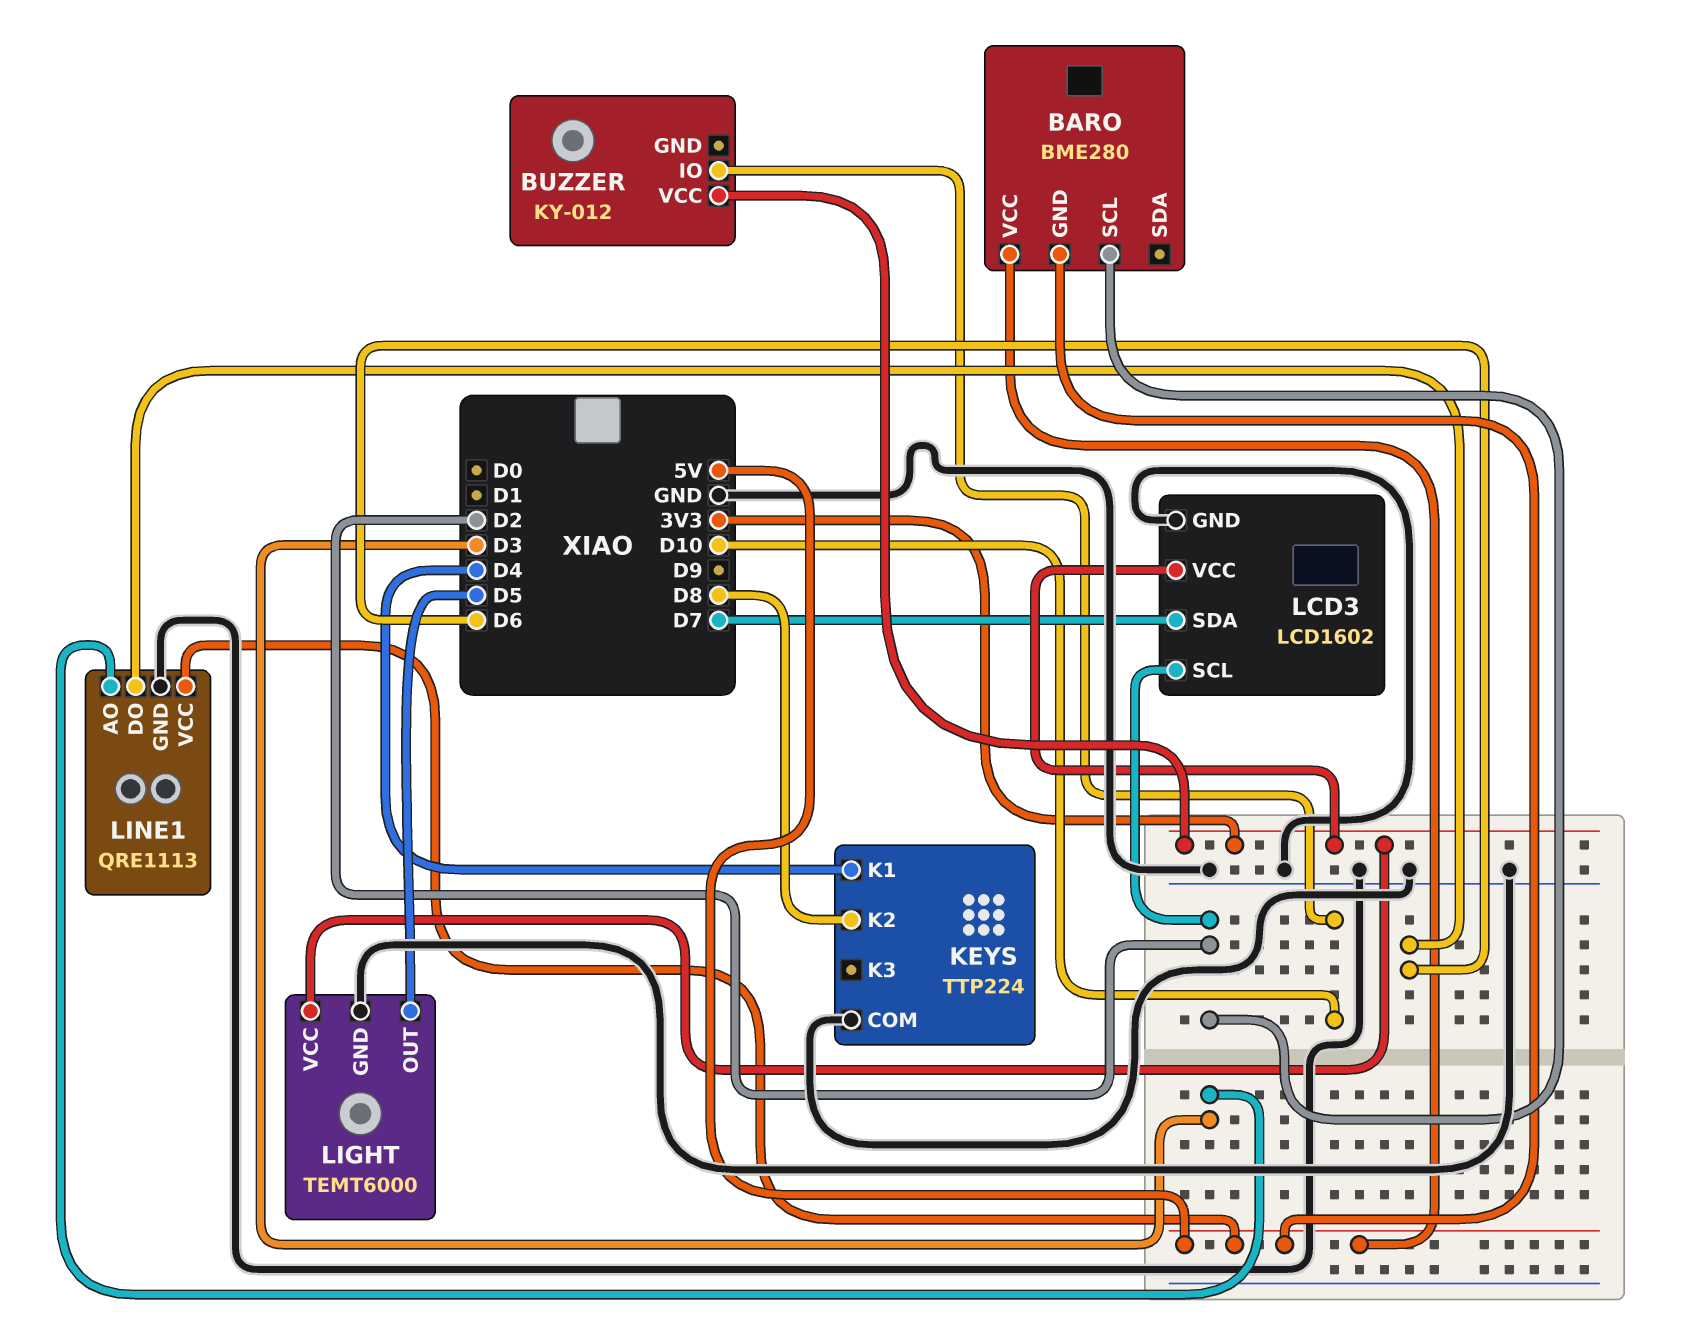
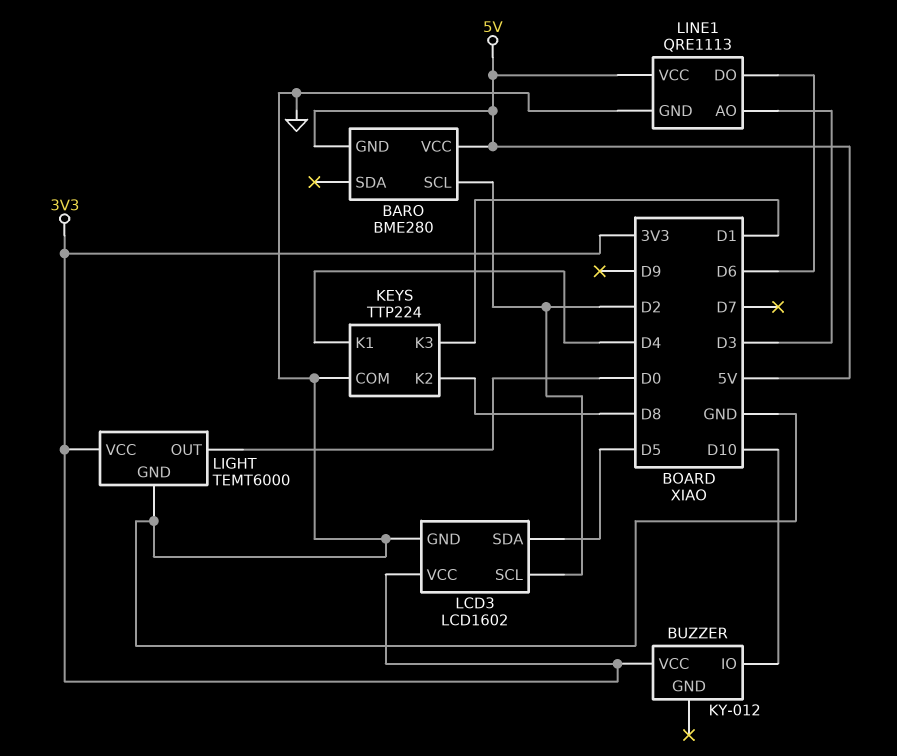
KEYS pin K3: none -> D1
LCD3 pin SDA: D7 -> D5
LIGHT pin OUT: D5 -> D0

